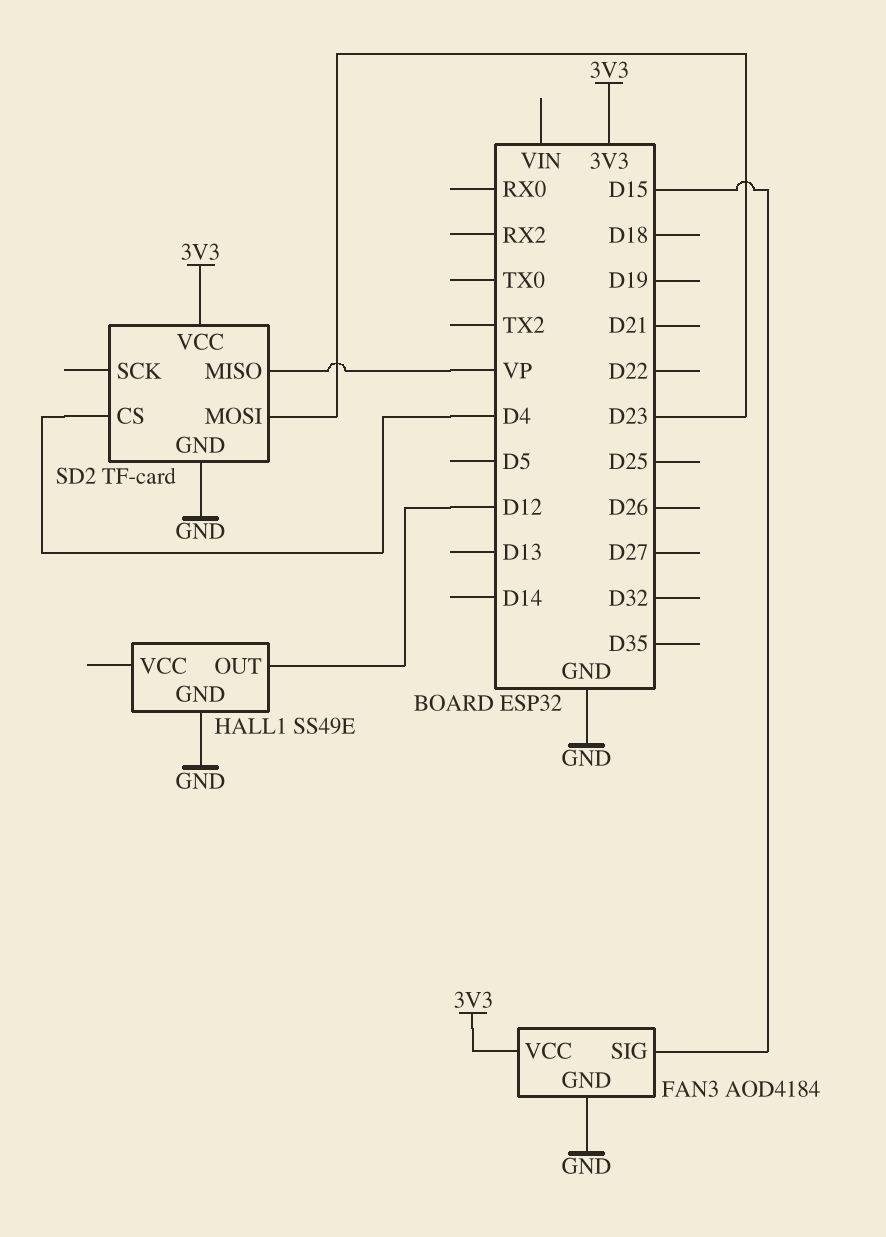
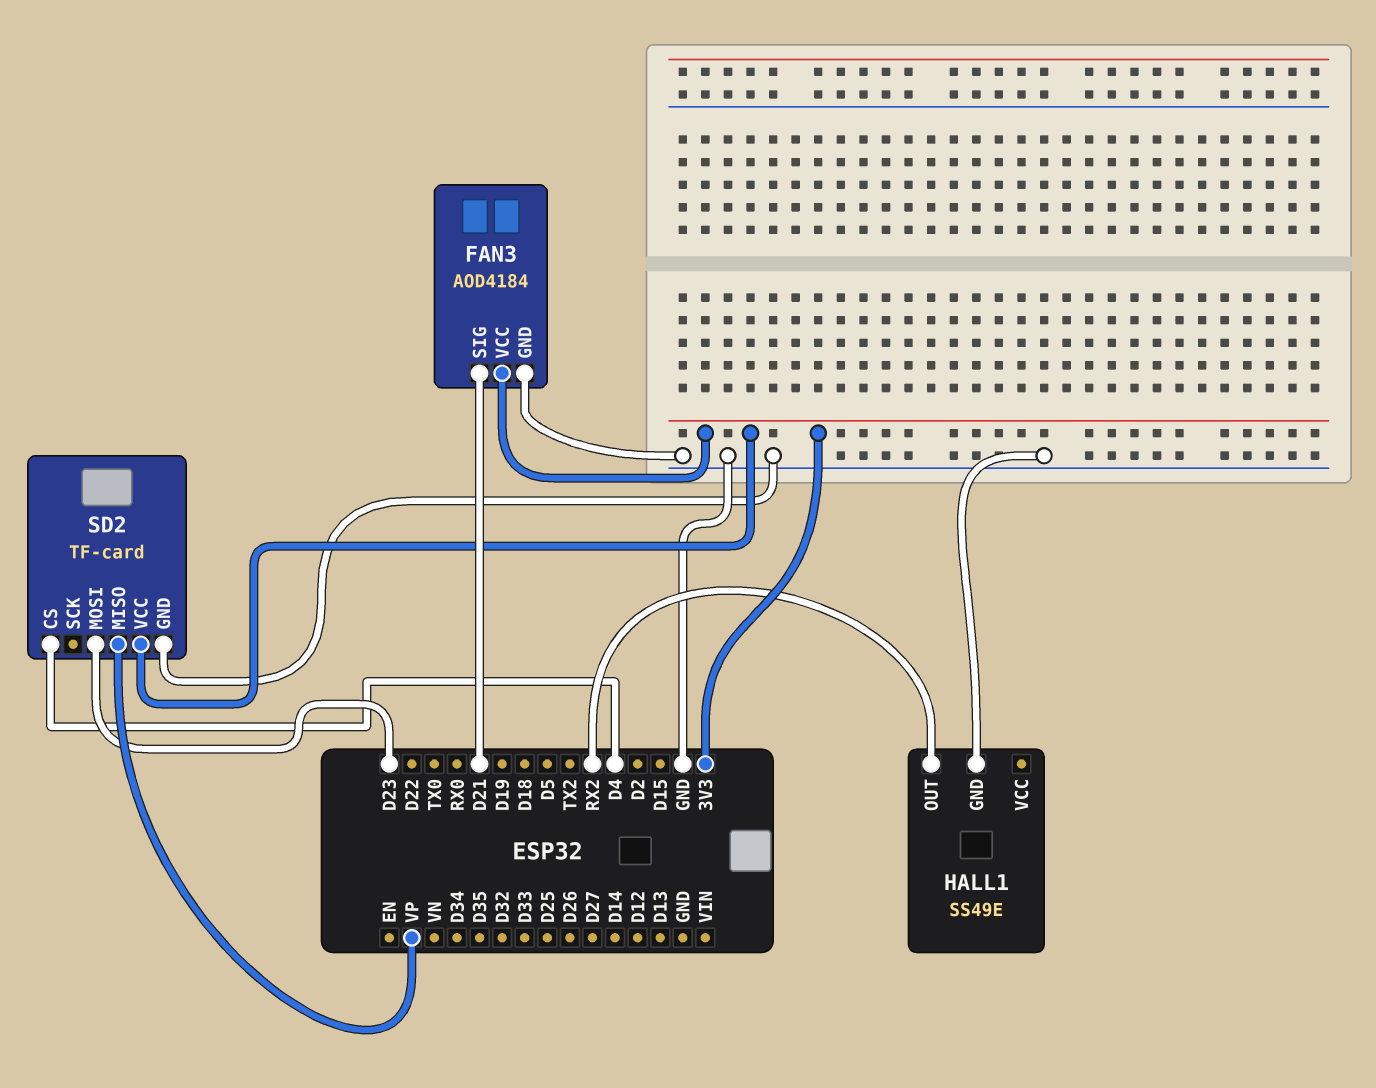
FAN3 pin SIG: D15 -> D21
HALL1 pin OUT: D12 -> RX2

